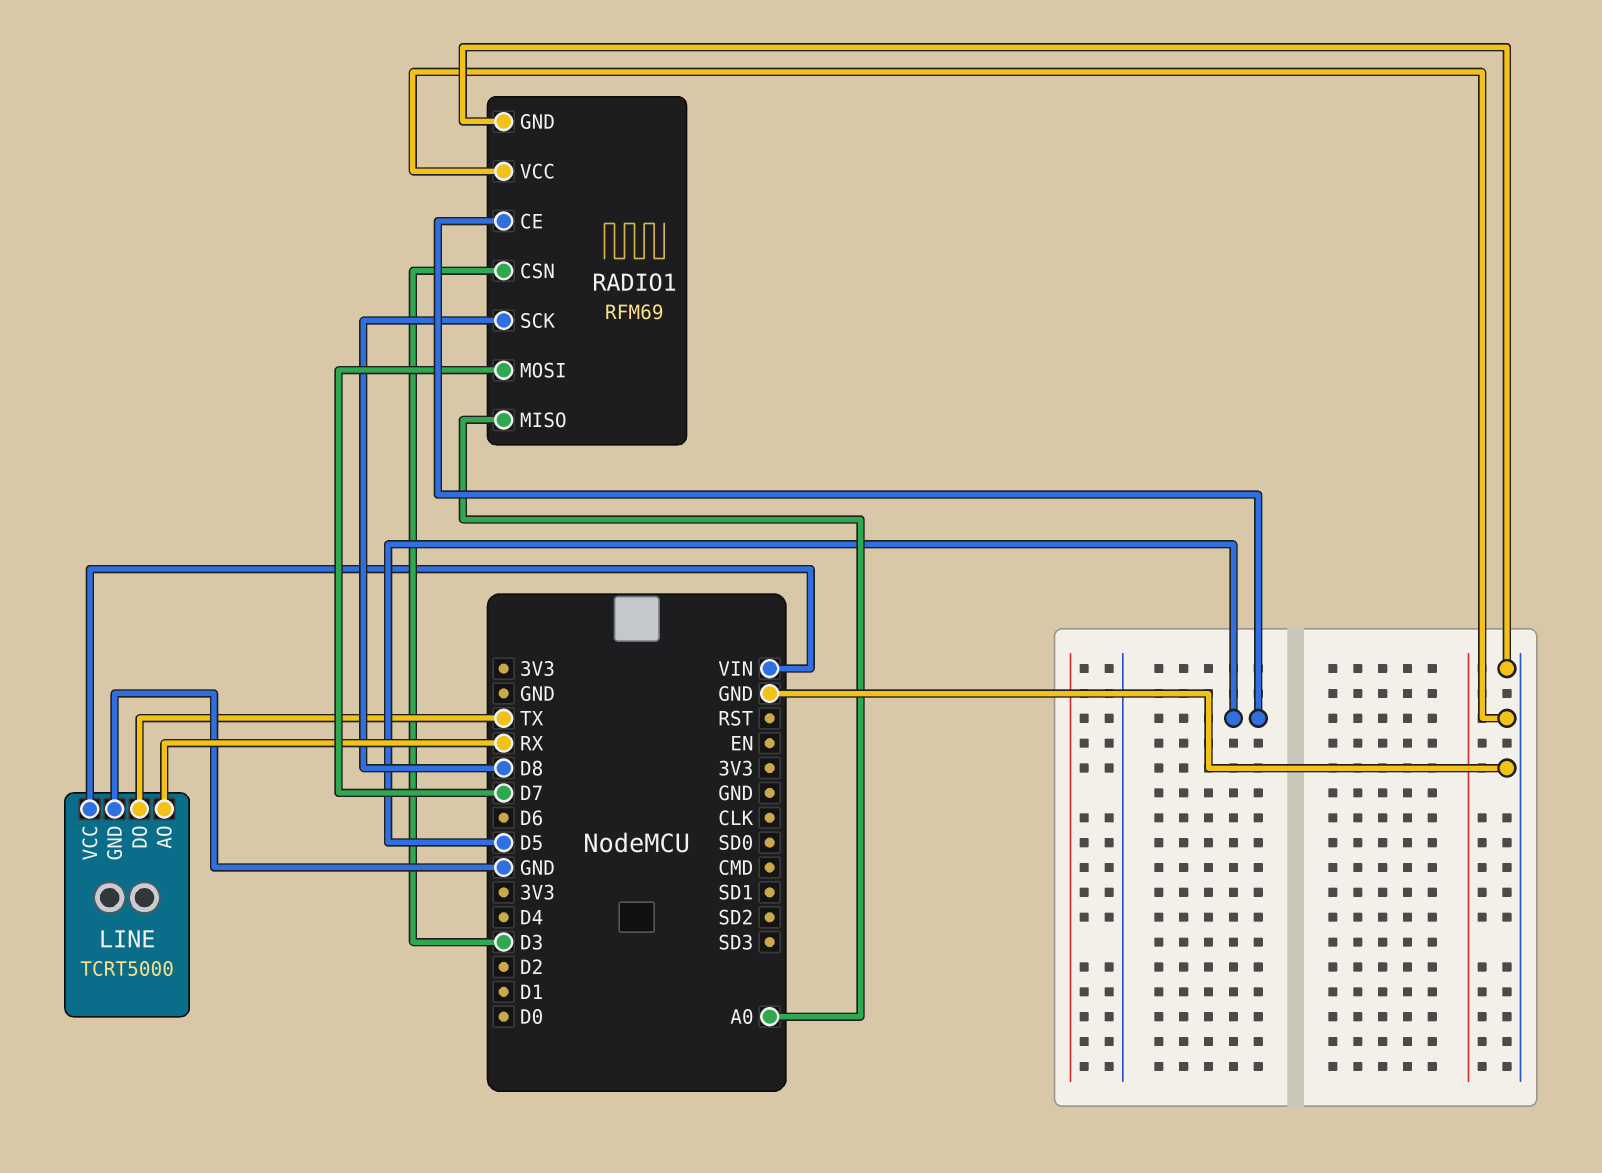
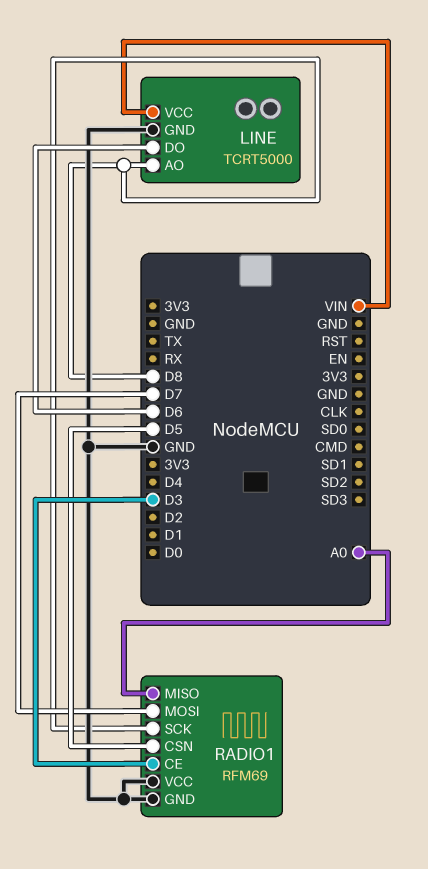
LINE pin AO: RX -> D8
LINE pin DO: TX -> D6
RADIO1 pin CE: D5 -> D3
RADIO1 pin CSN: D3 -> D5

